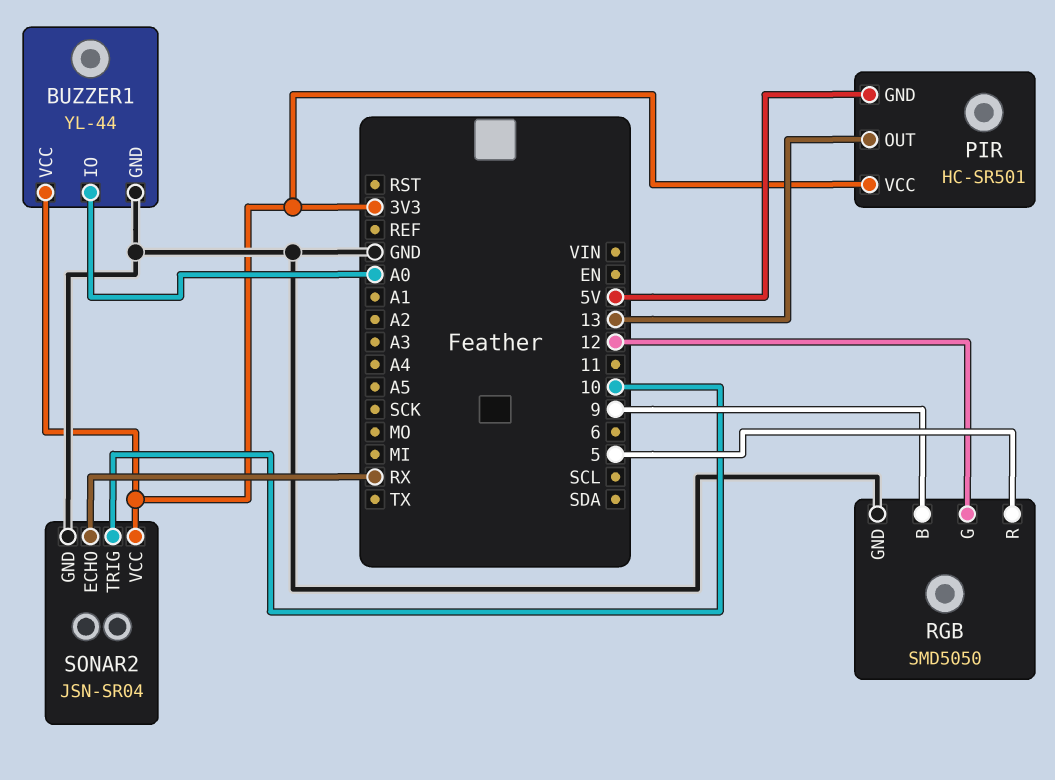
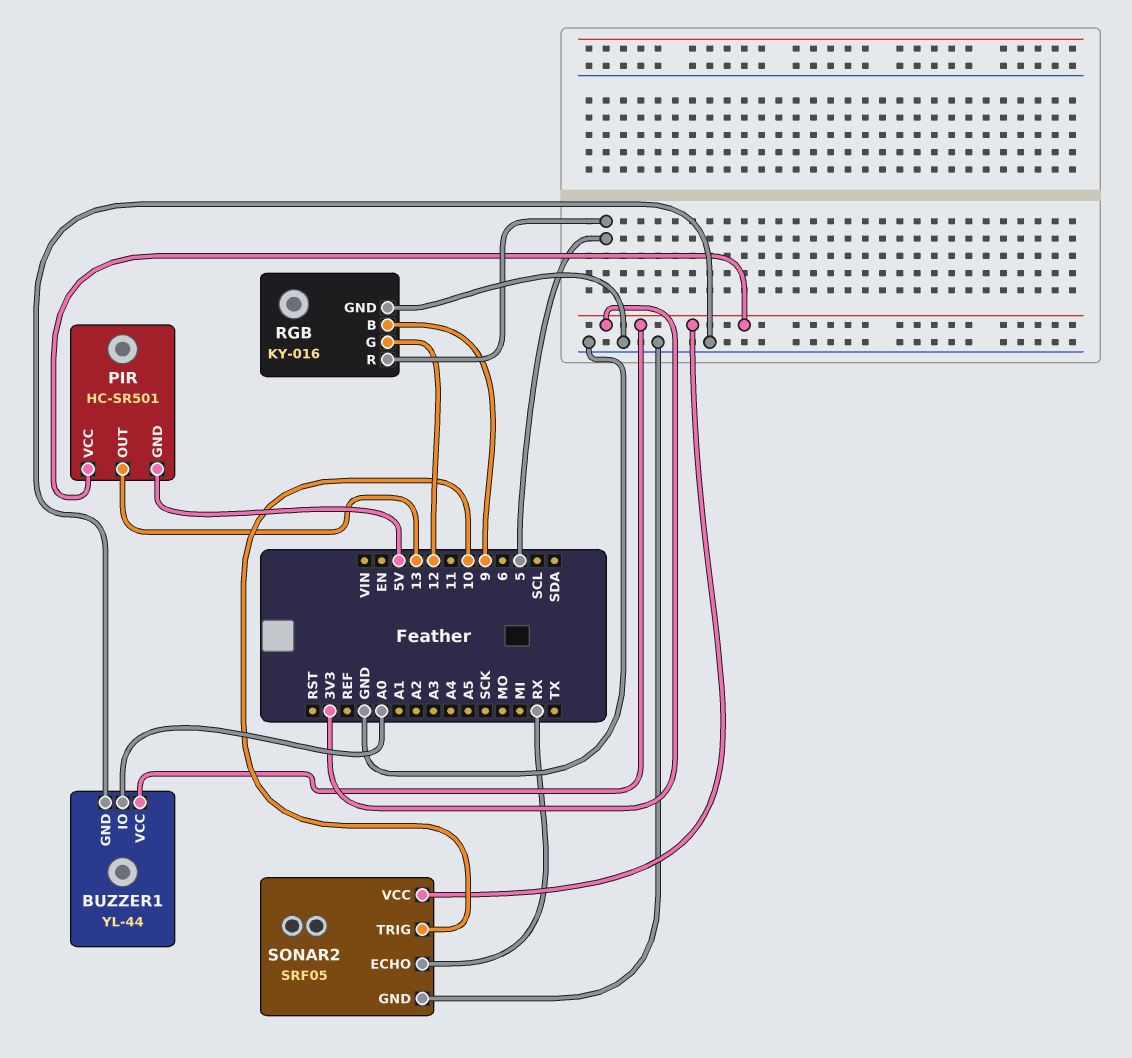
RGB: SMD5050 -> KY-016
SONAR2: JSN-SR04 -> SRF05

